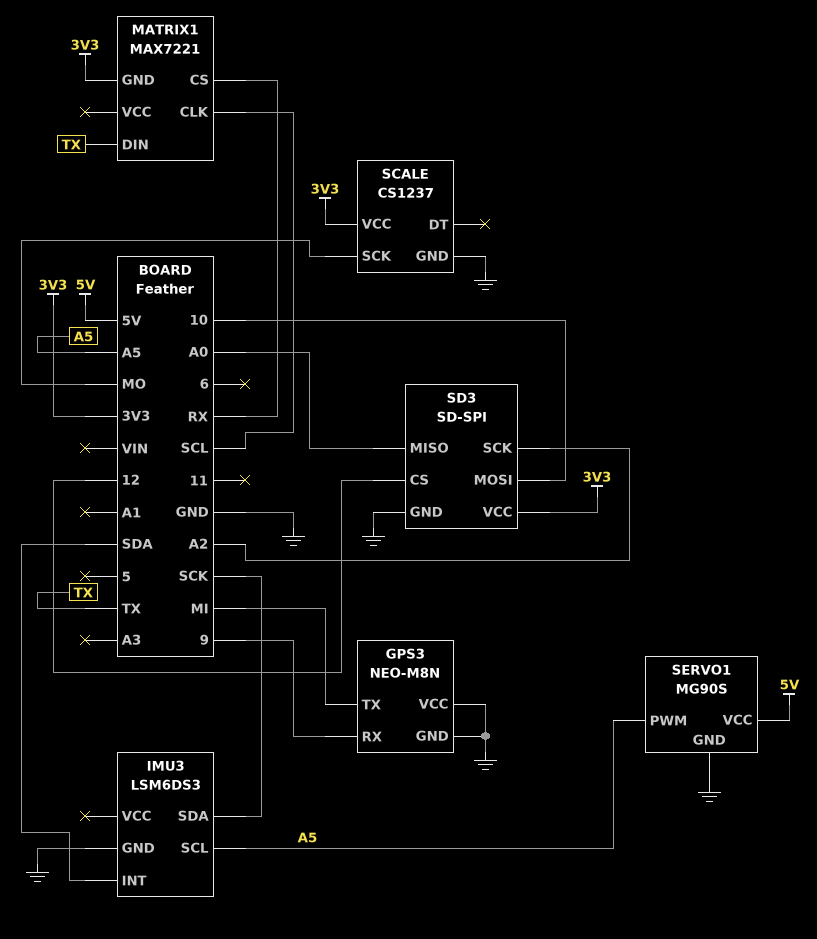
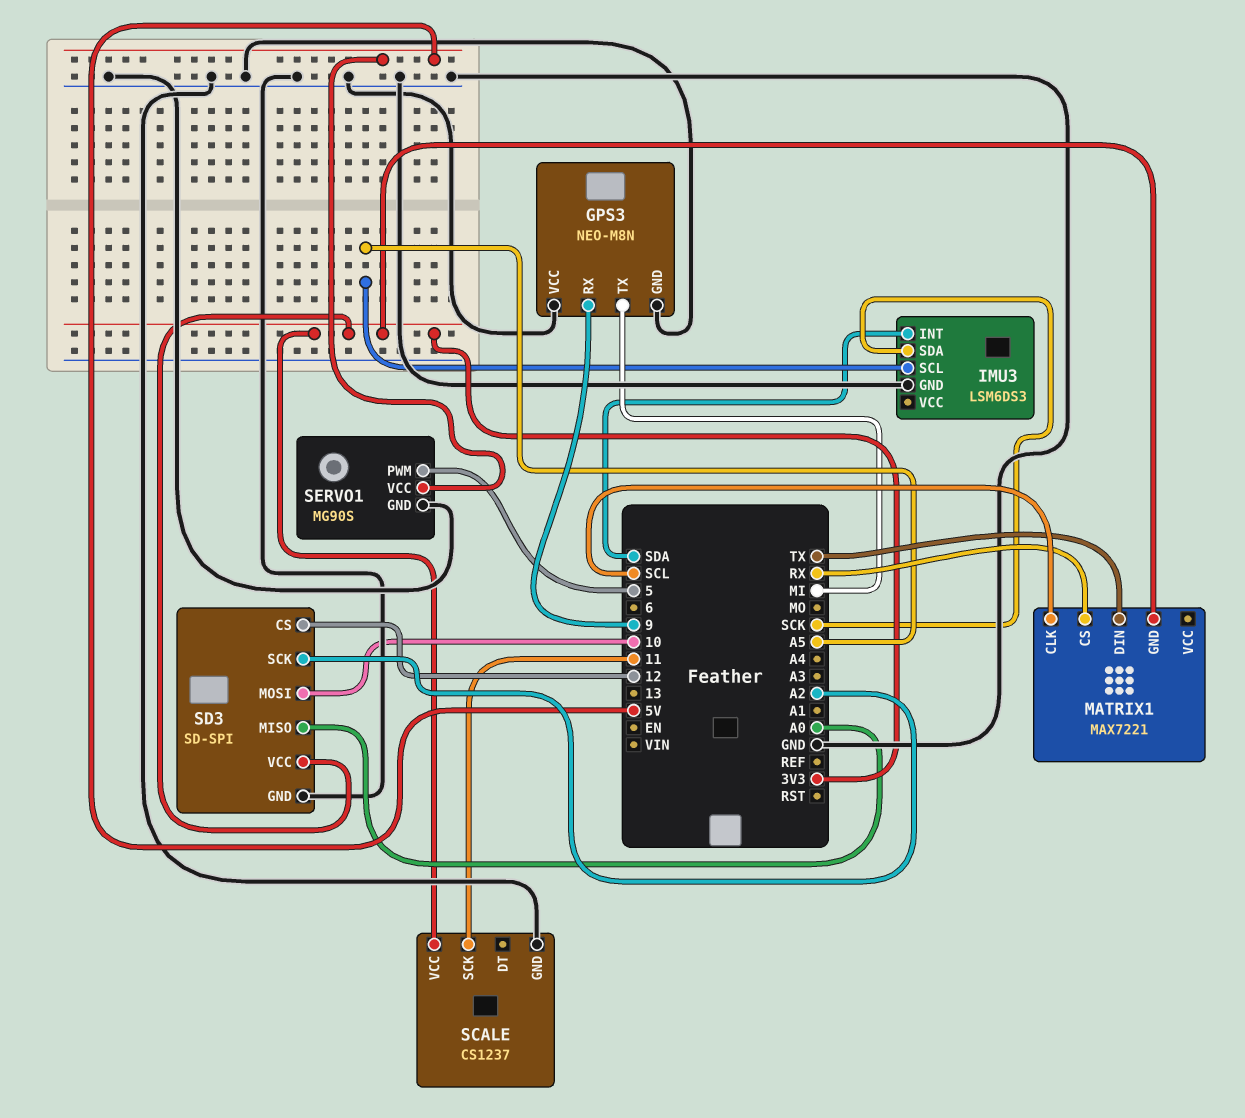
SCALE pin SCK: MO -> 11
SERVO1 pin PWM: A5 -> 5

